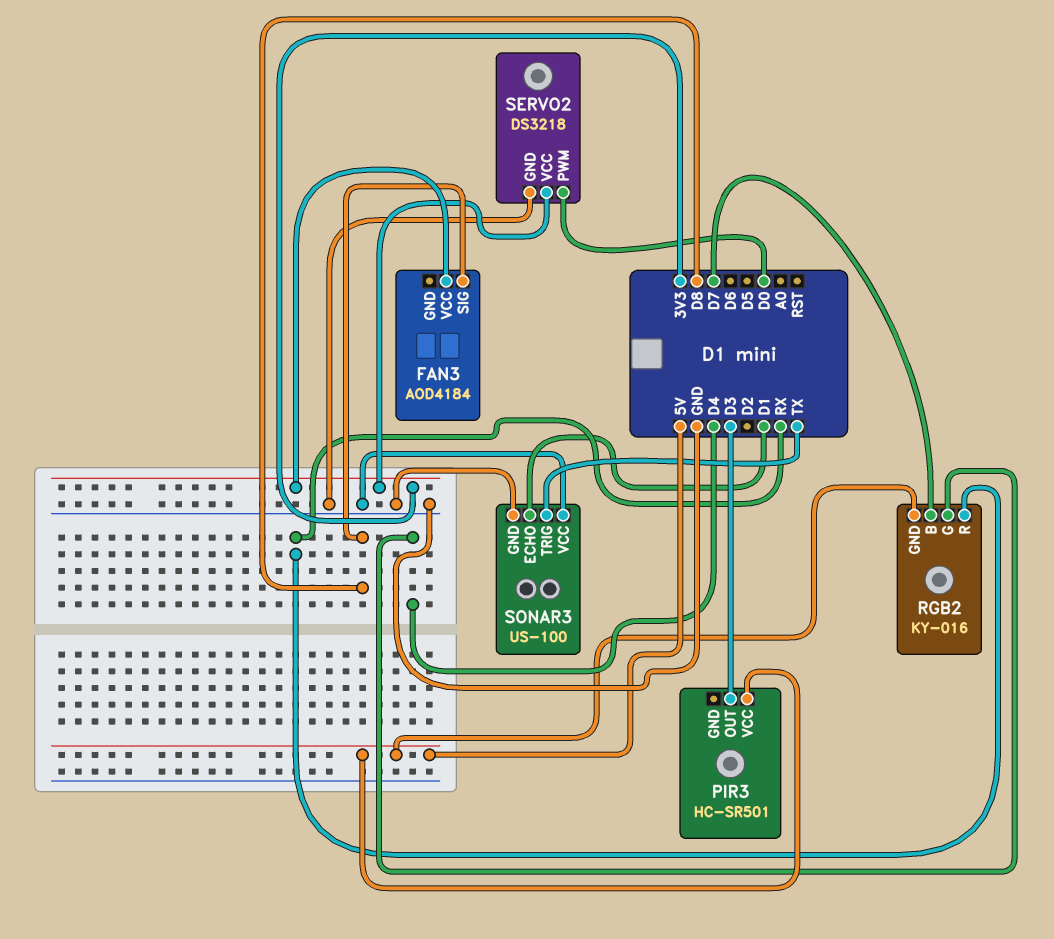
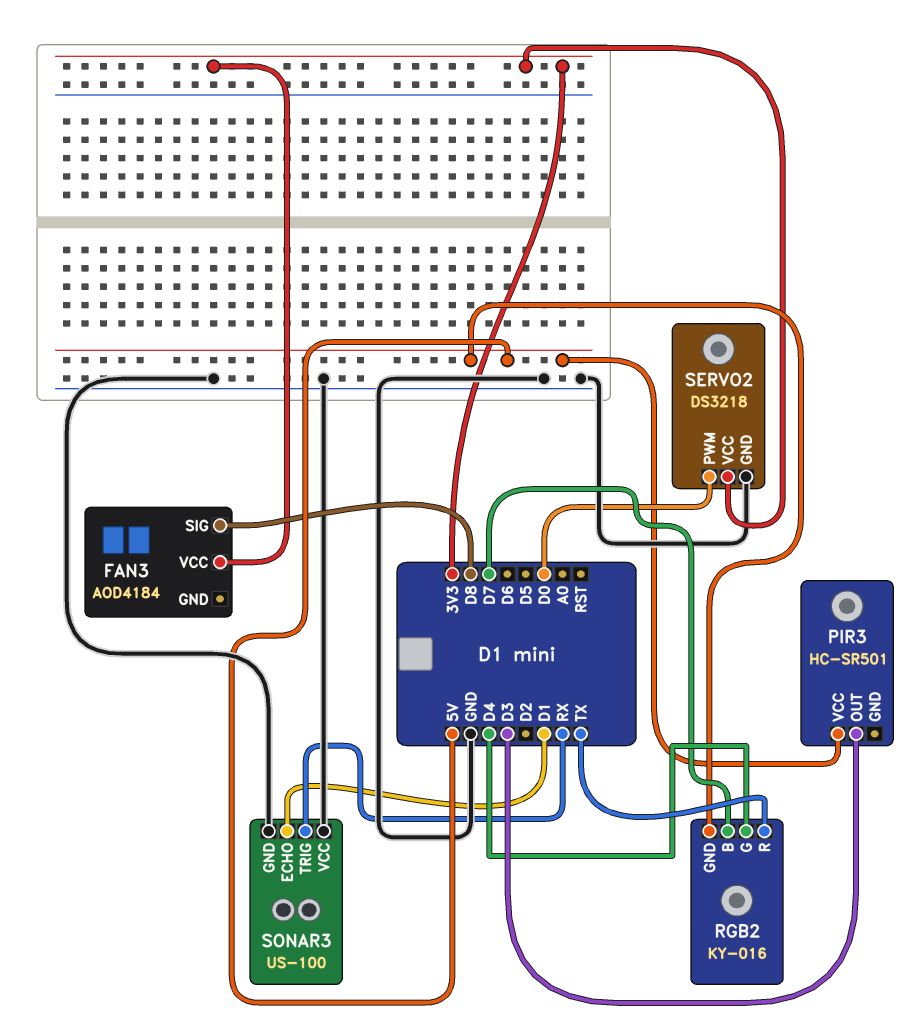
RGB2 pin R: RX -> TX
SONAR3 pin TRIG: TX -> RX

